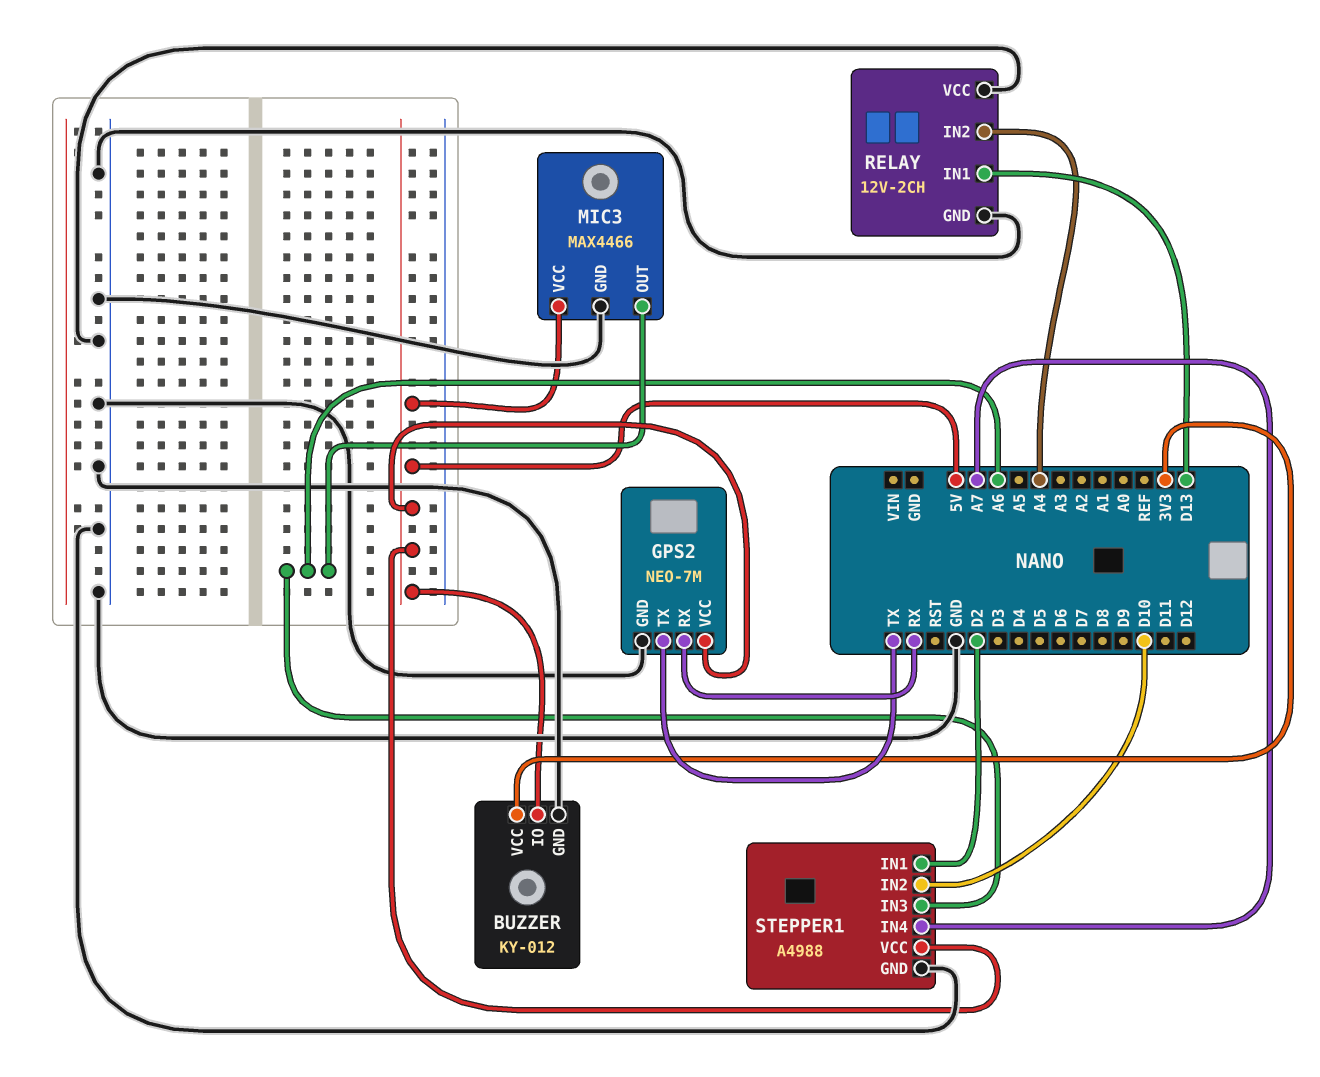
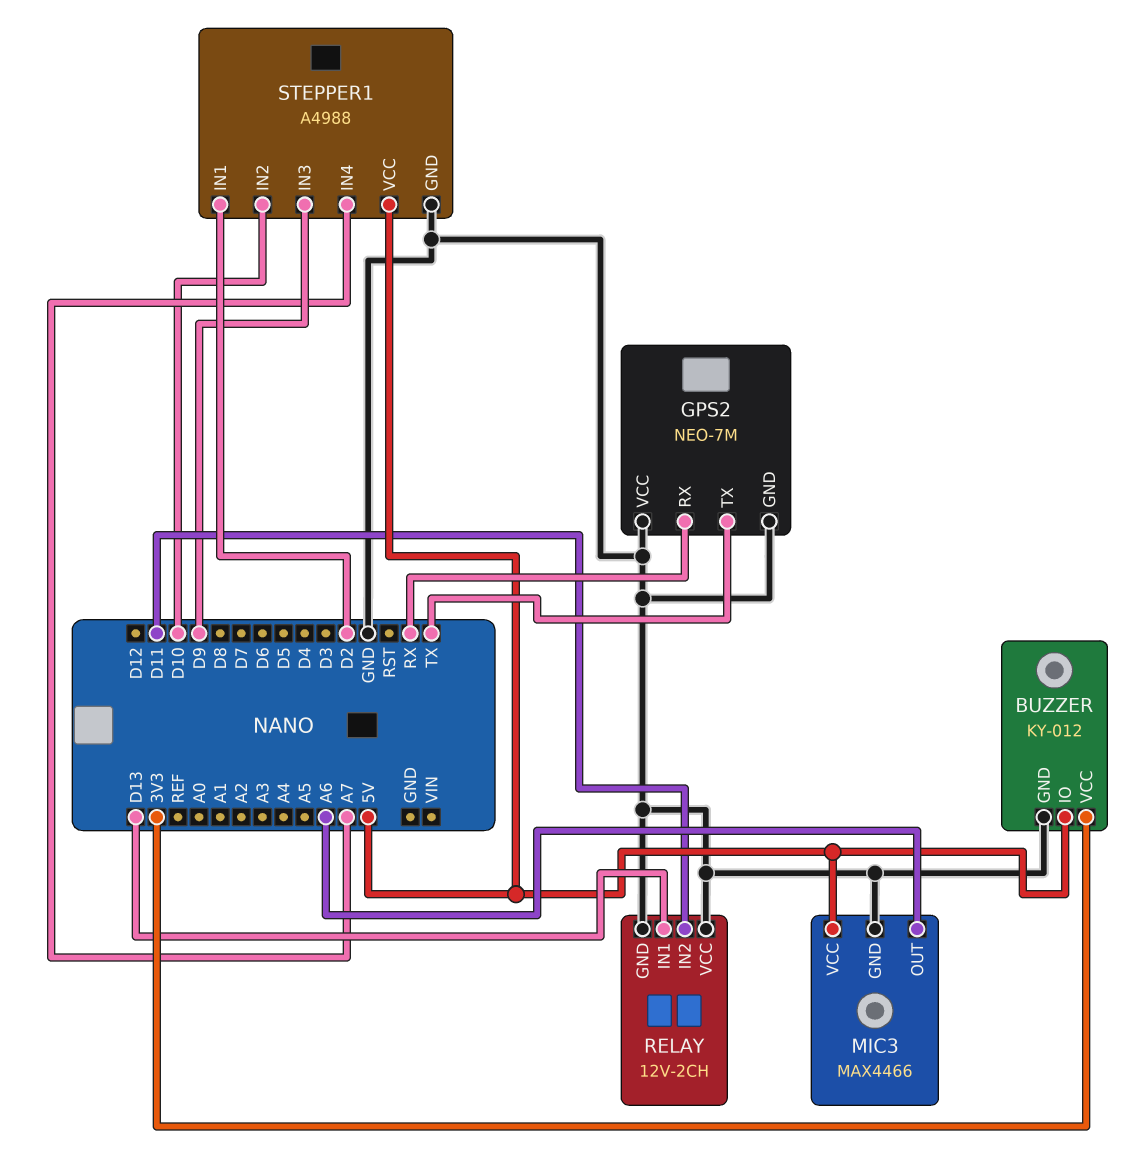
GPS2 pin VCC: 5V -> GND
RELAY pin IN2: A4 -> D11
STEPPER1 pin IN3: A6 -> D9

